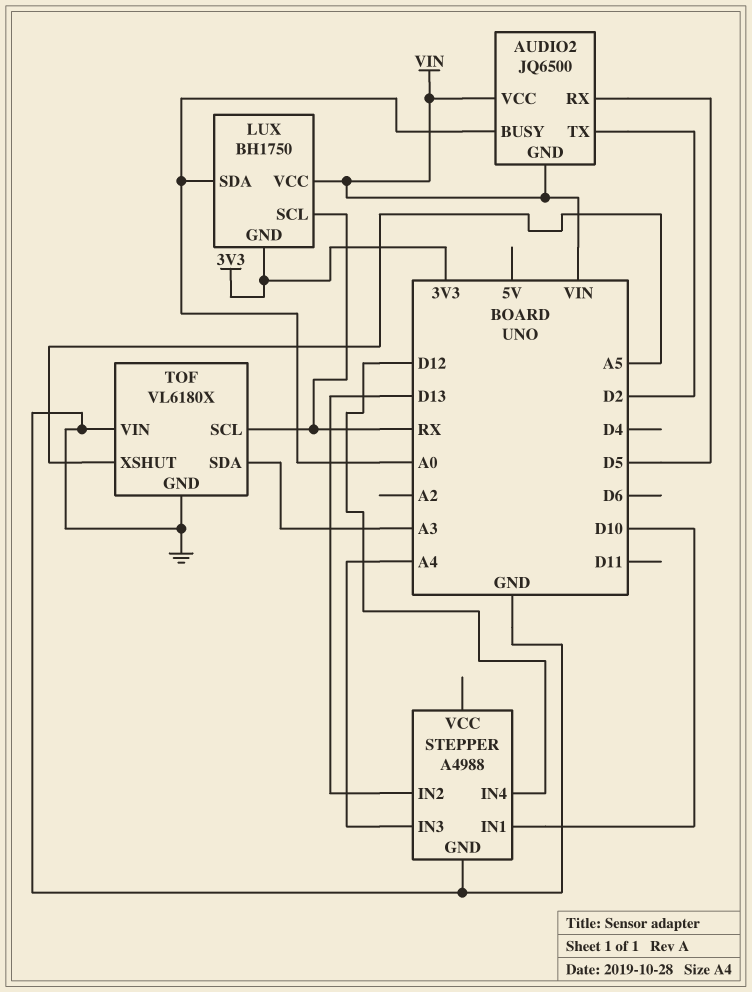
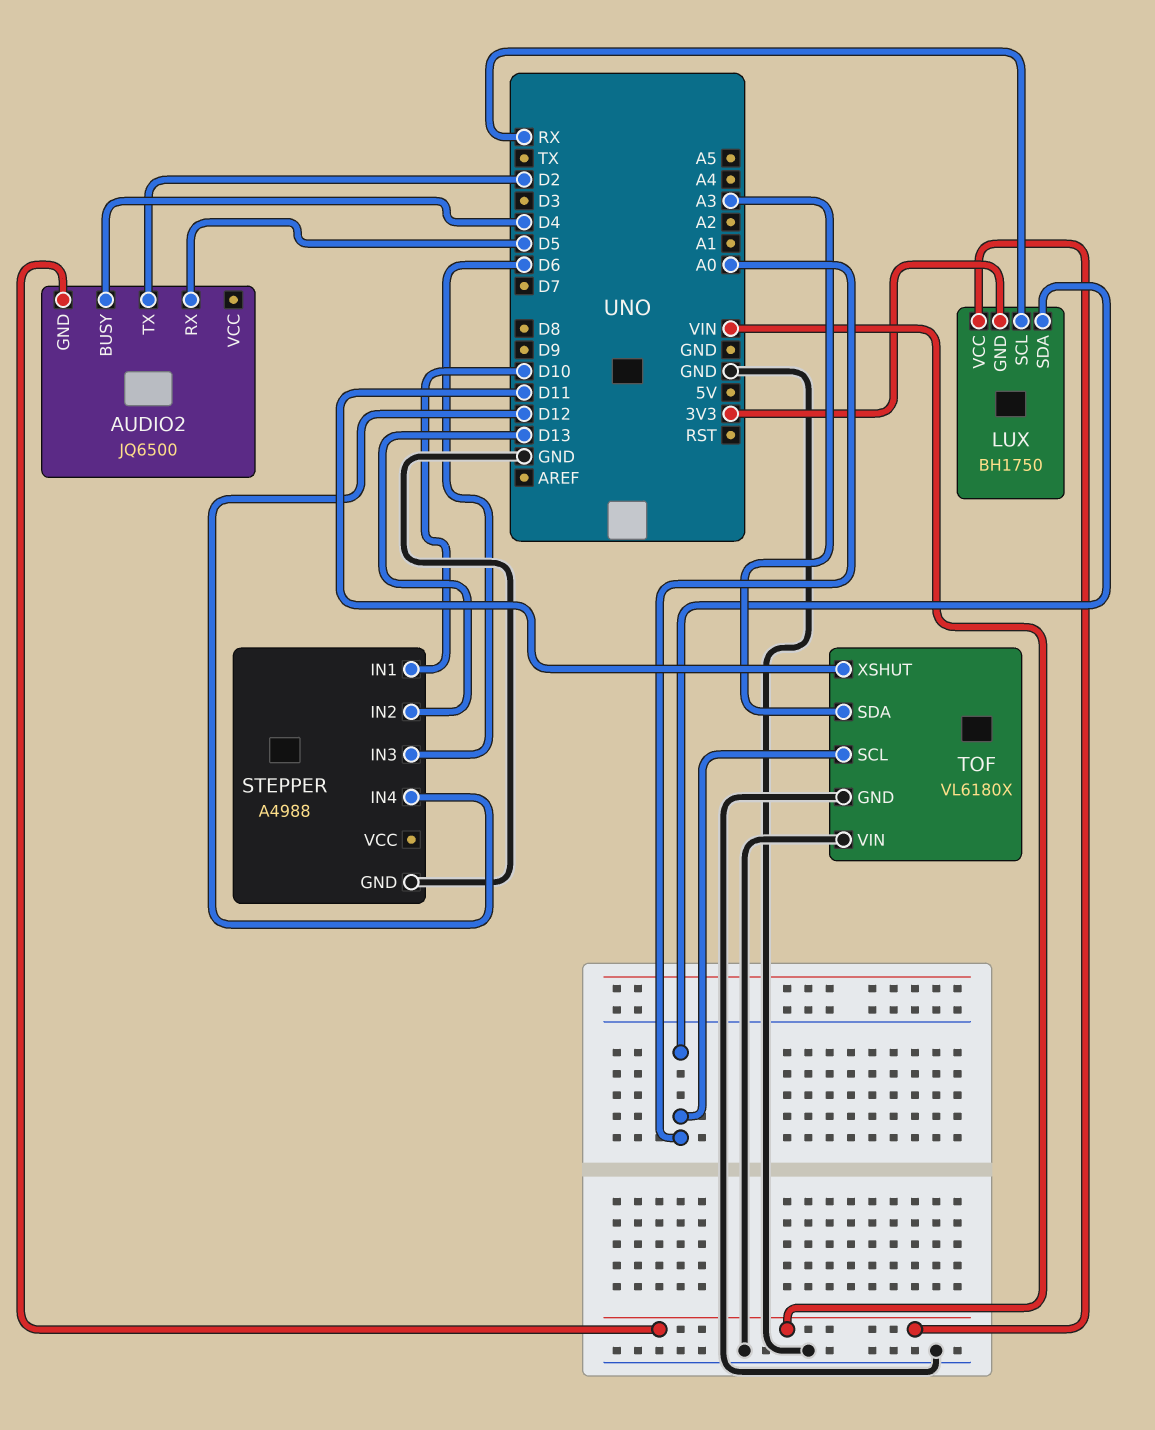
AUDIO2 pin BUSY: A0 -> D4
AUDIO2 pin VCC: VIN -> none
STEPPER pin IN3: A4 -> D6
TOF pin SCL: RX -> A0
TOF pin XSHUT: A5 -> D11

